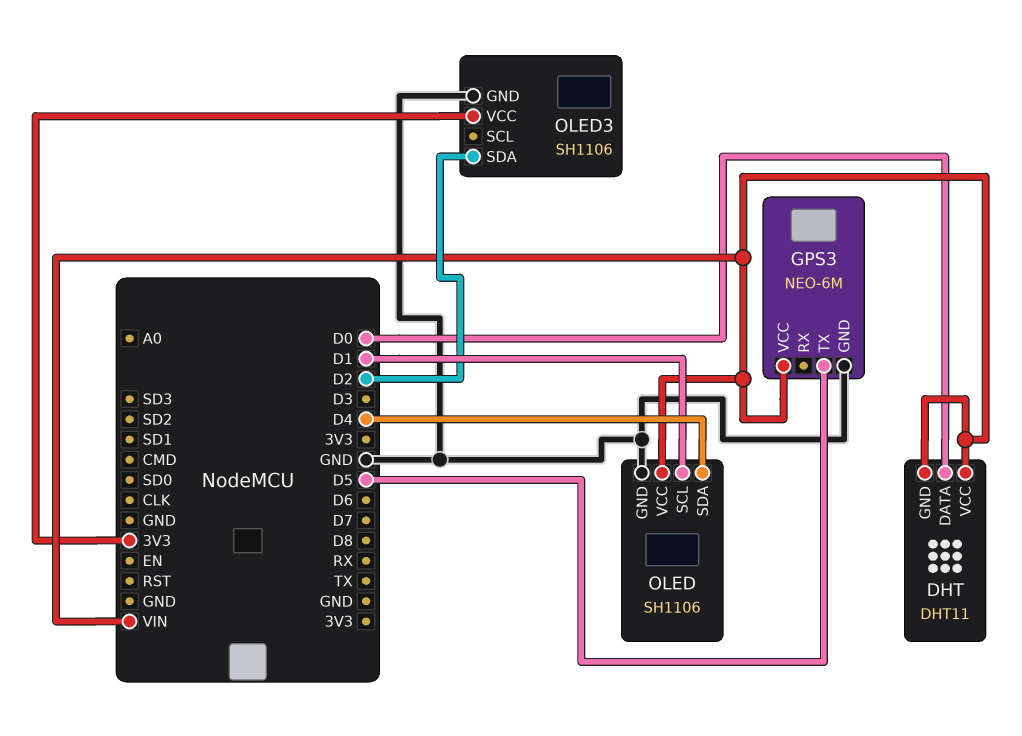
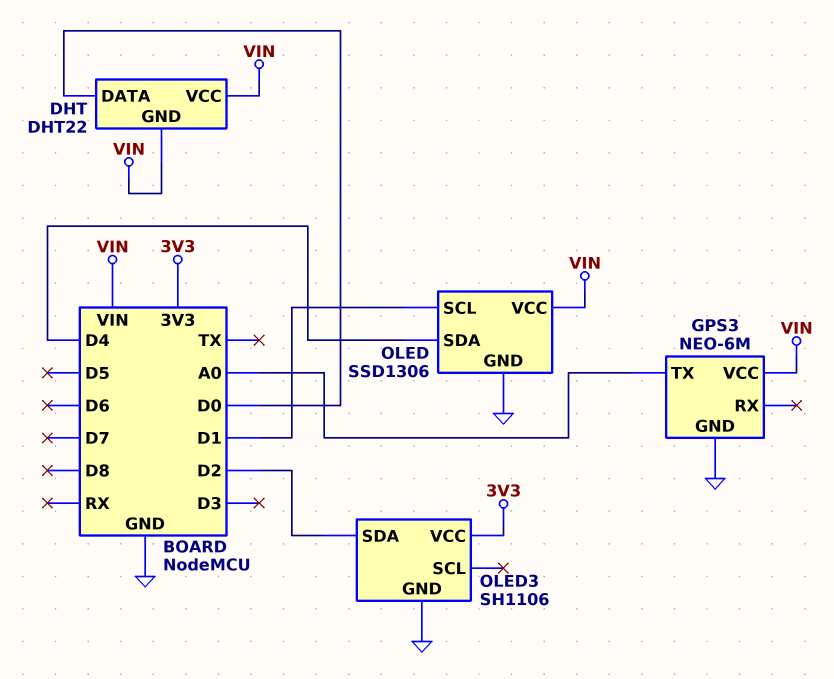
DHT: DHT11 -> DHT22
GPS3 pin TX: D5 -> A0
OLED: SH1106 -> SSD1306

